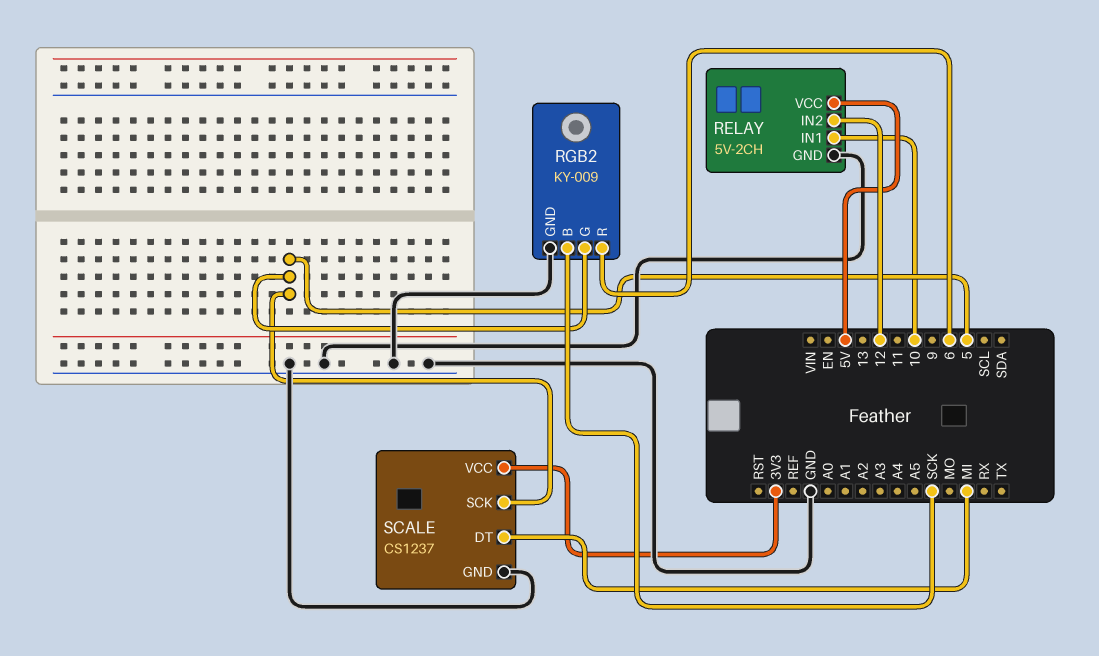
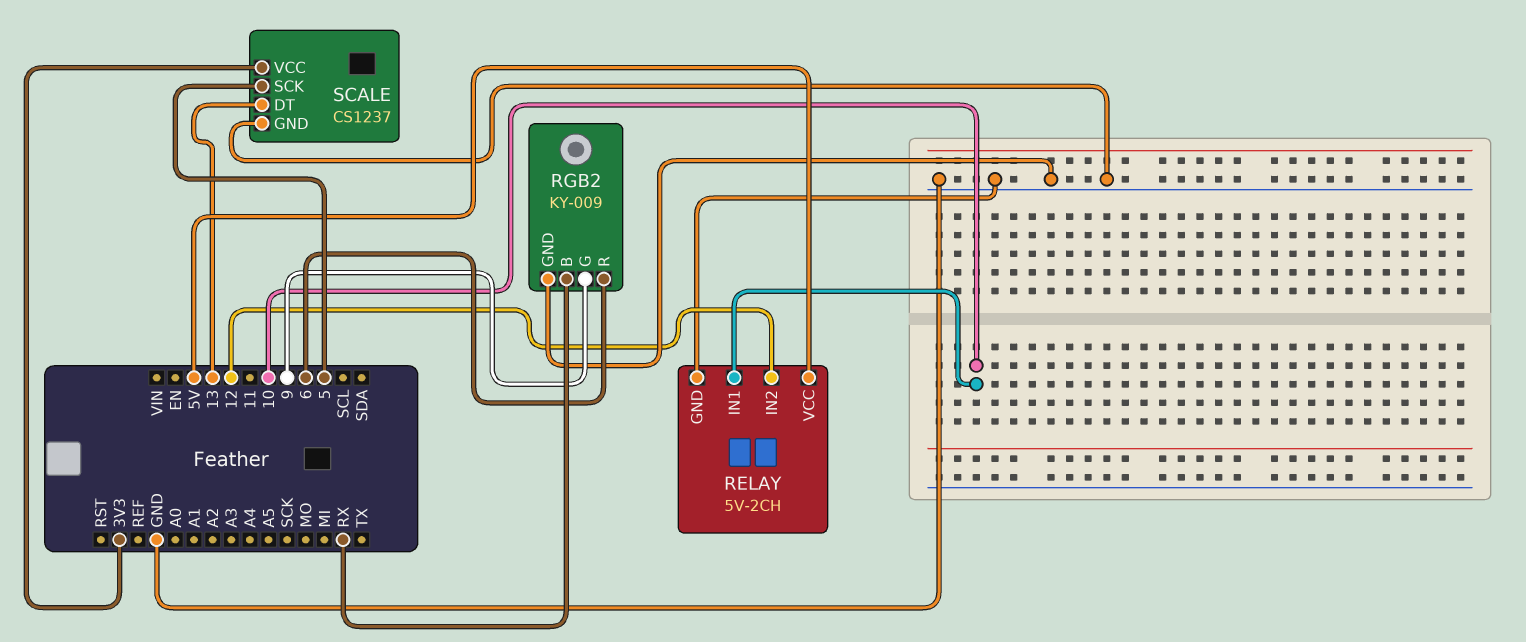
RGB2 pin B: SCK -> RX
RGB2 pin G: 5 -> 9
SCALE pin DT: MI -> 13

